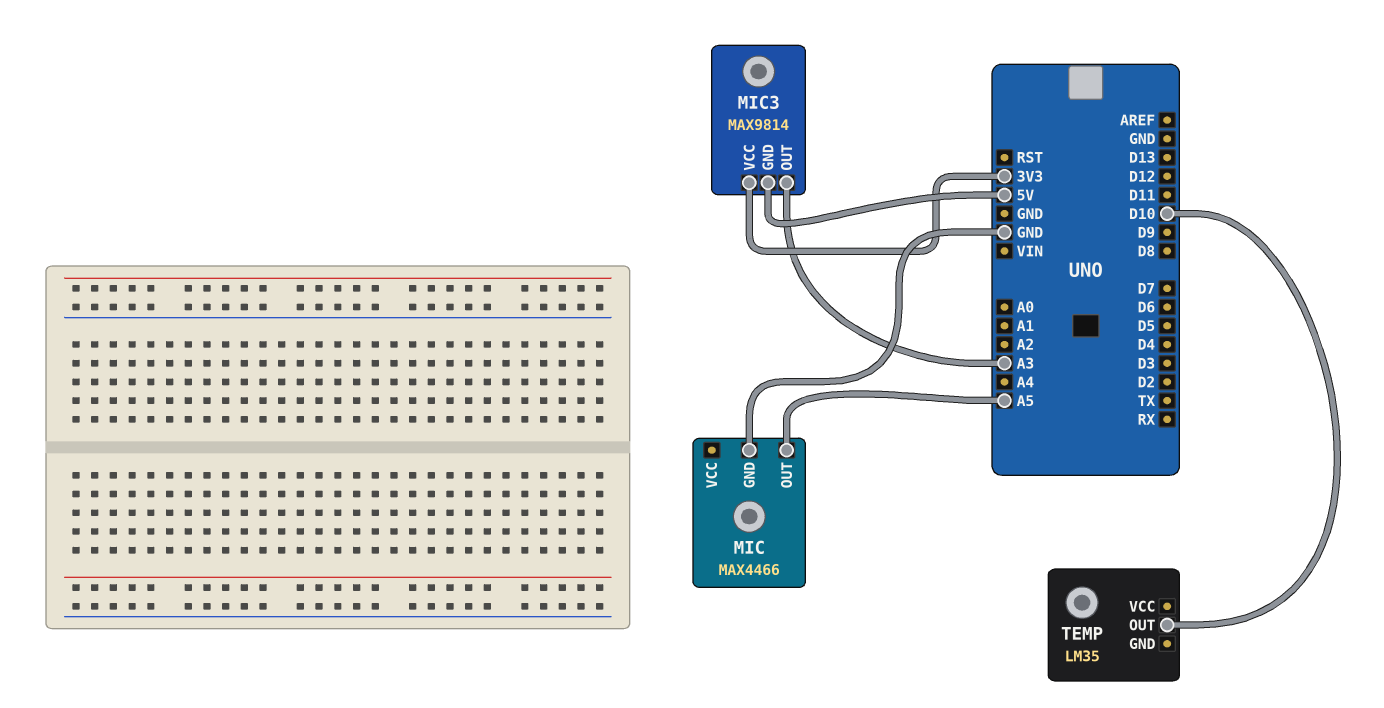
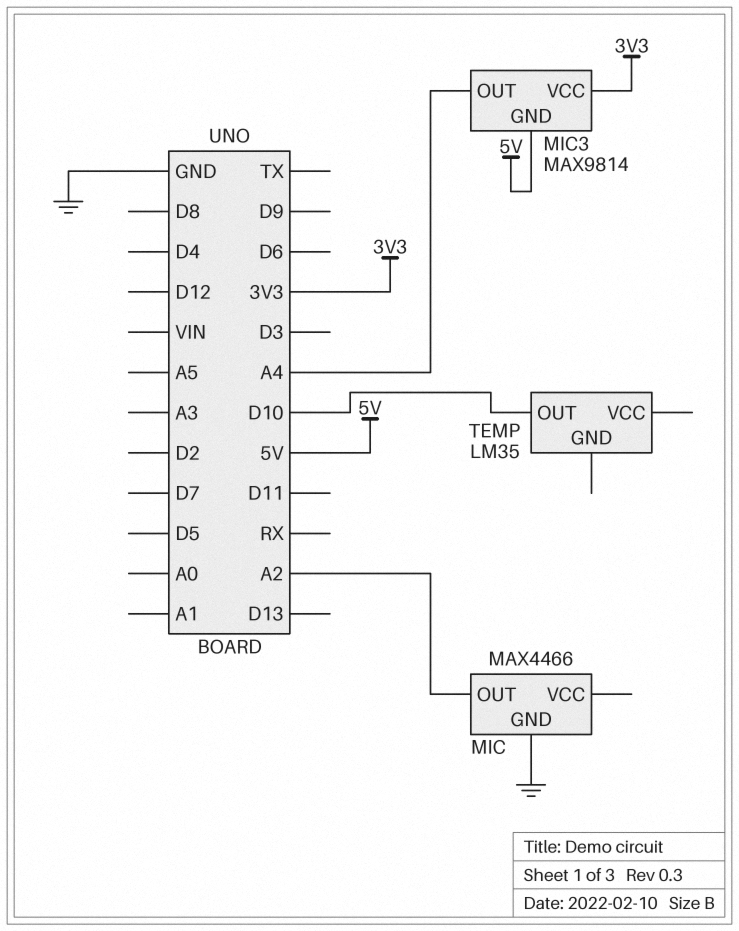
MIC pin OUT: A5 -> A2
MIC3 pin OUT: A3 -> A4

